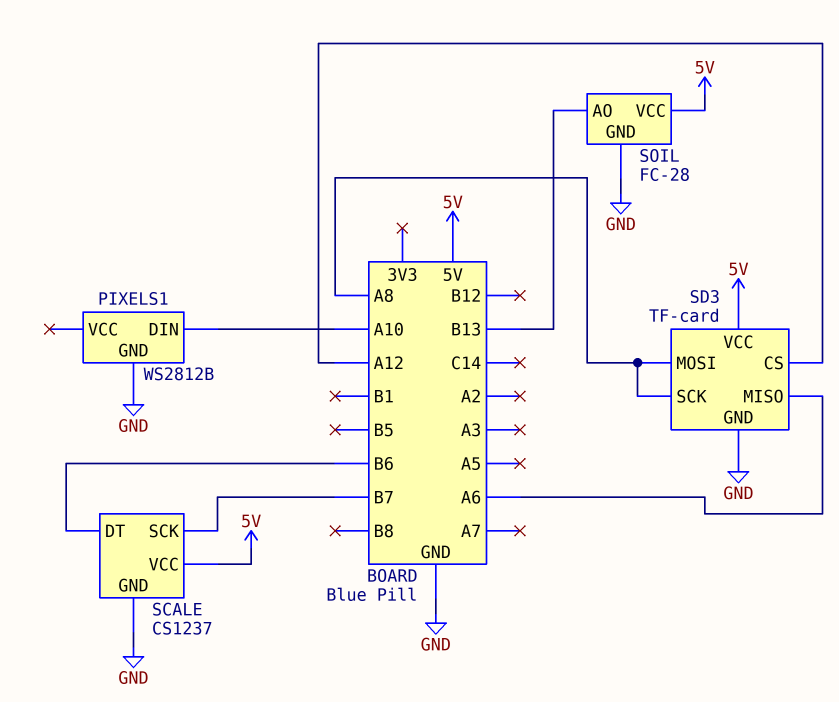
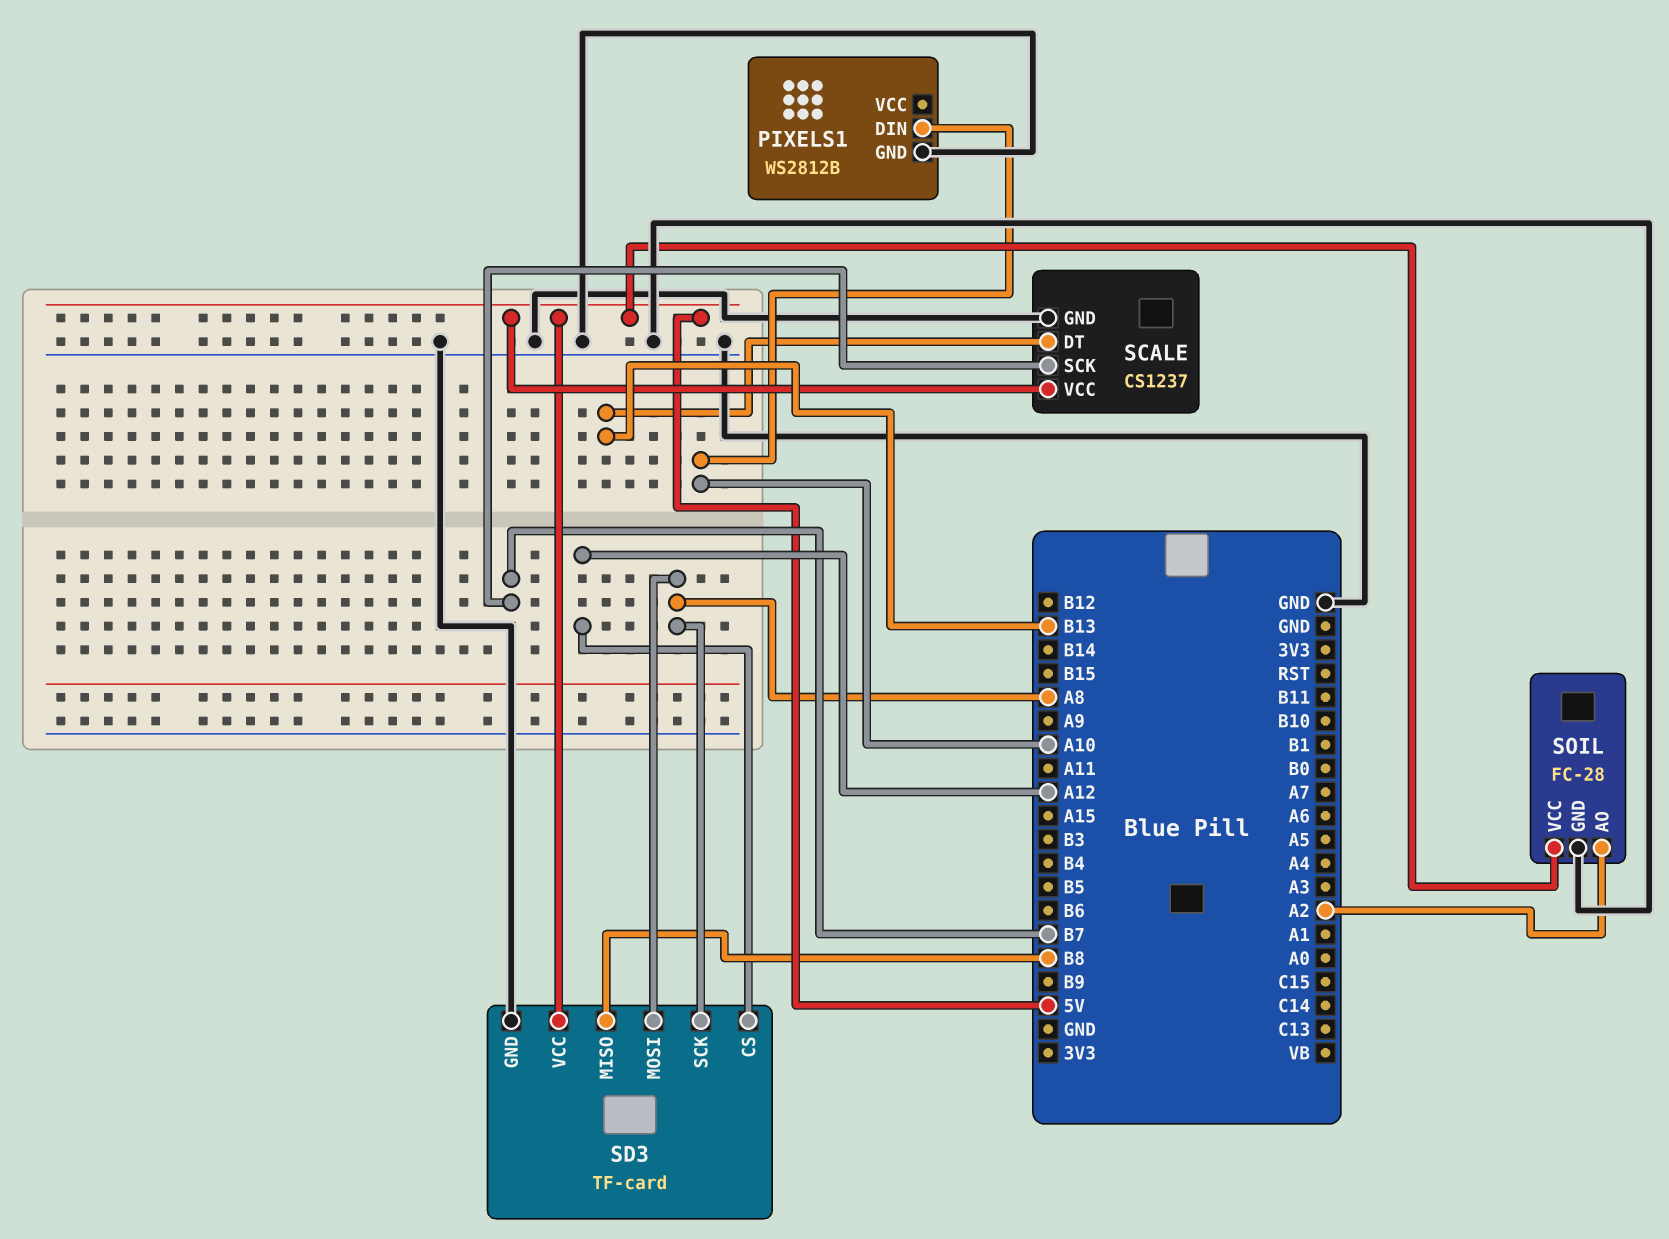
SCALE pin DT: B6 -> B13
SD3 pin MISO: A6 -> B8
SOIL pin AO: B13 -> A2

